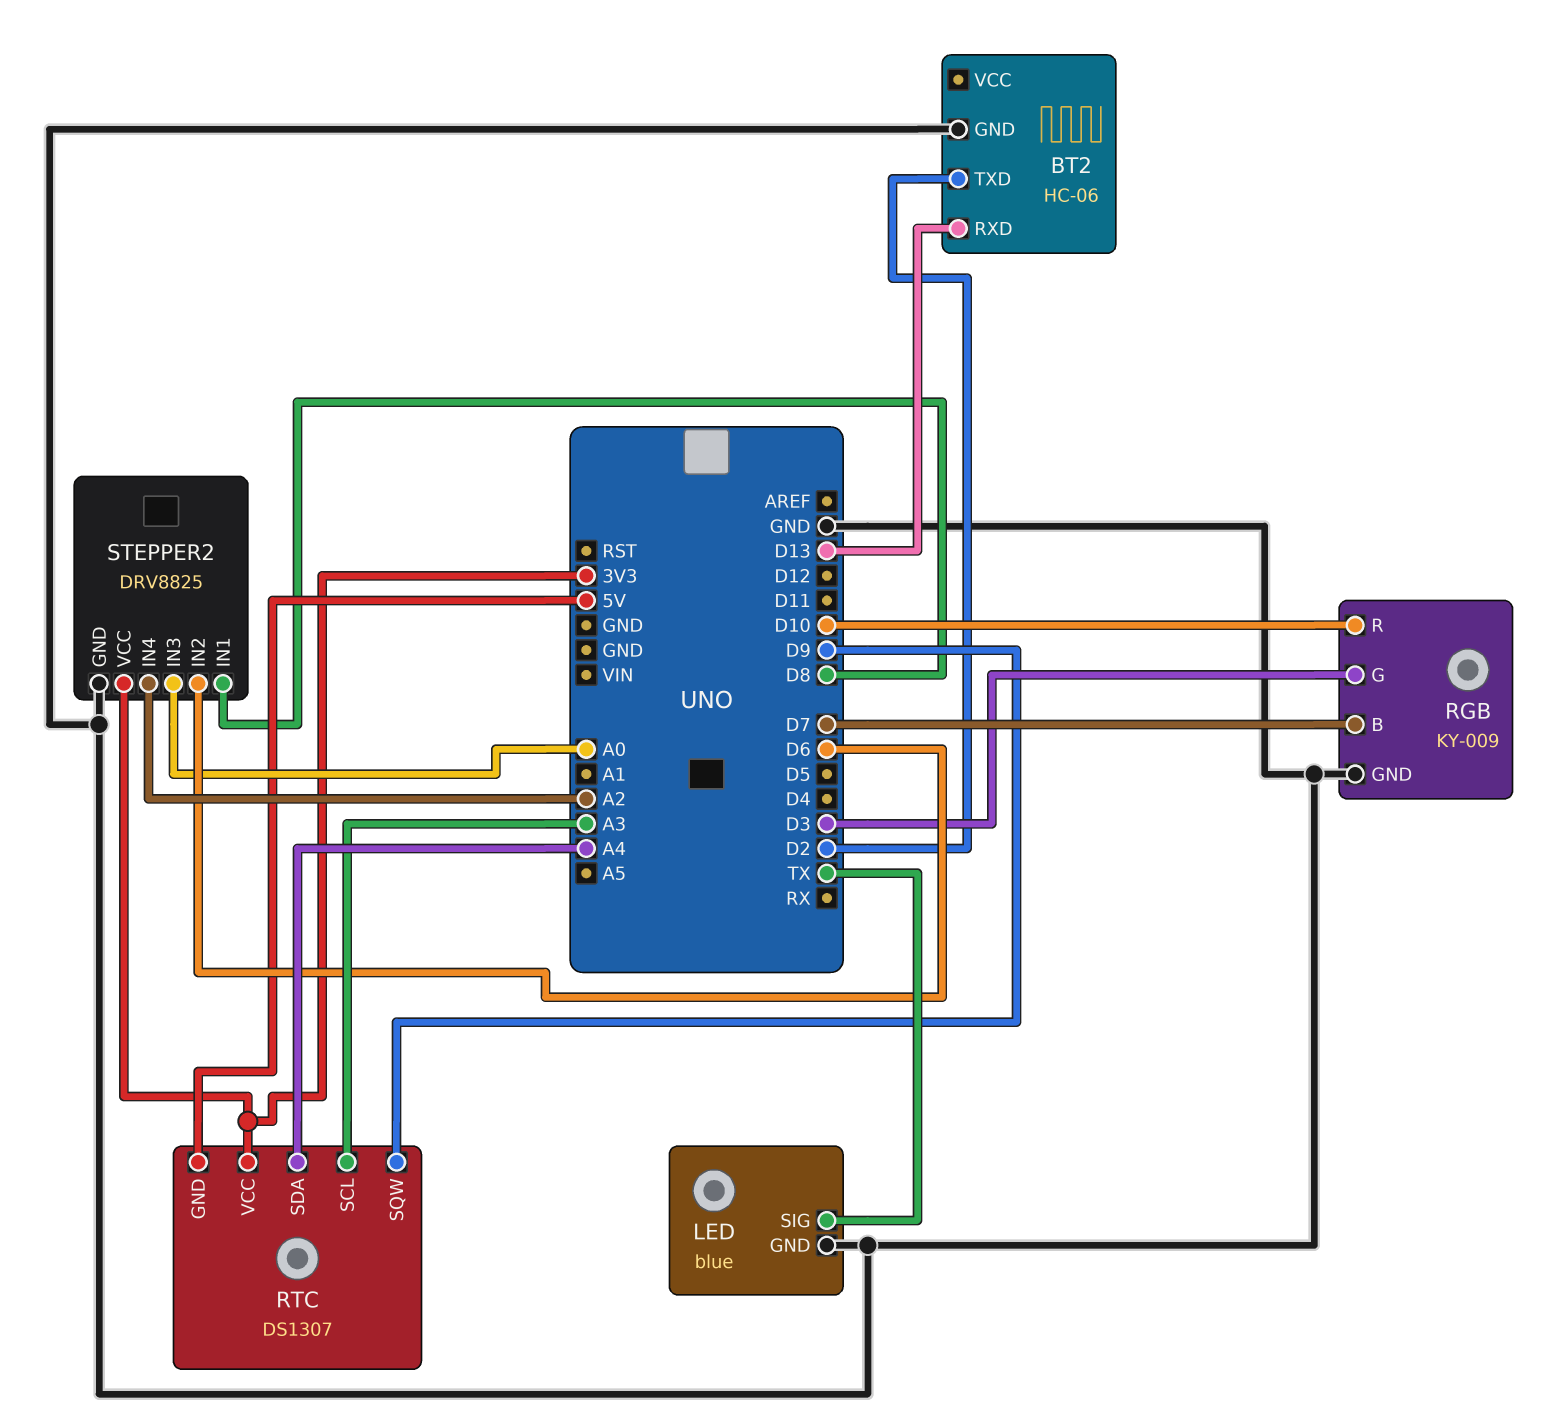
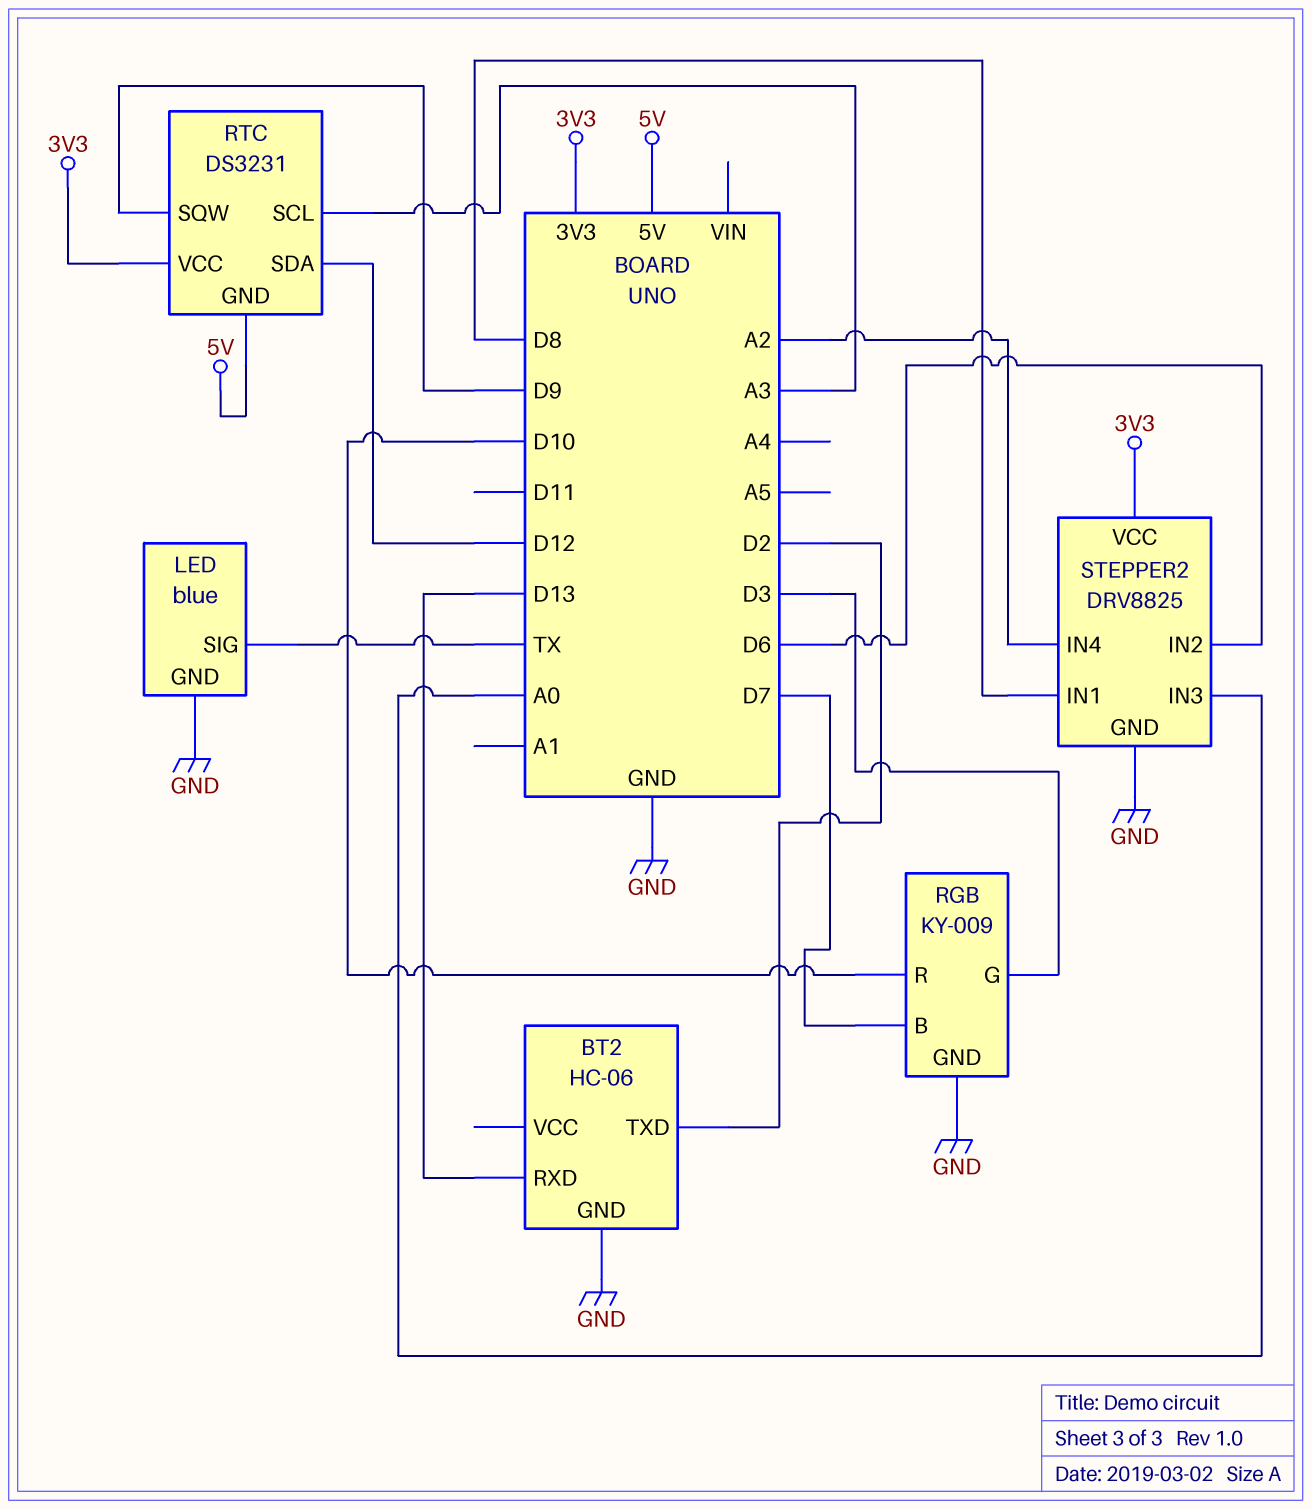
RTC: DS1307 -> DS3231
RTC pin SDA: A4 -> D12

